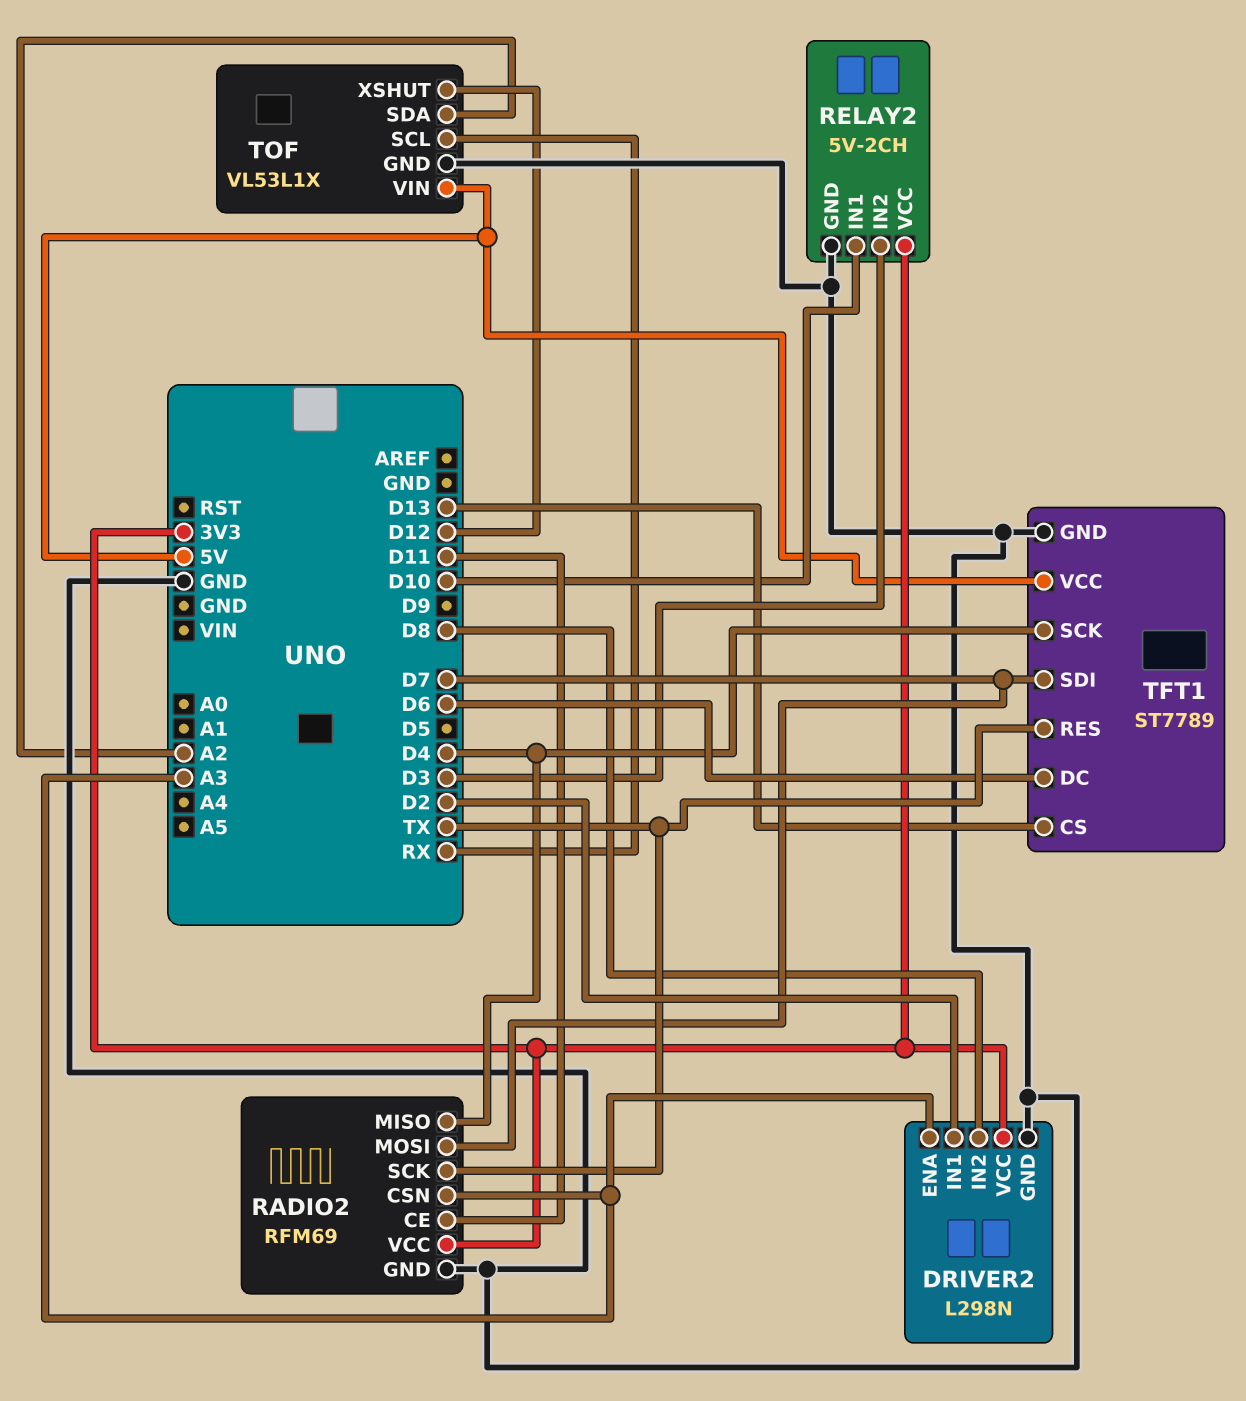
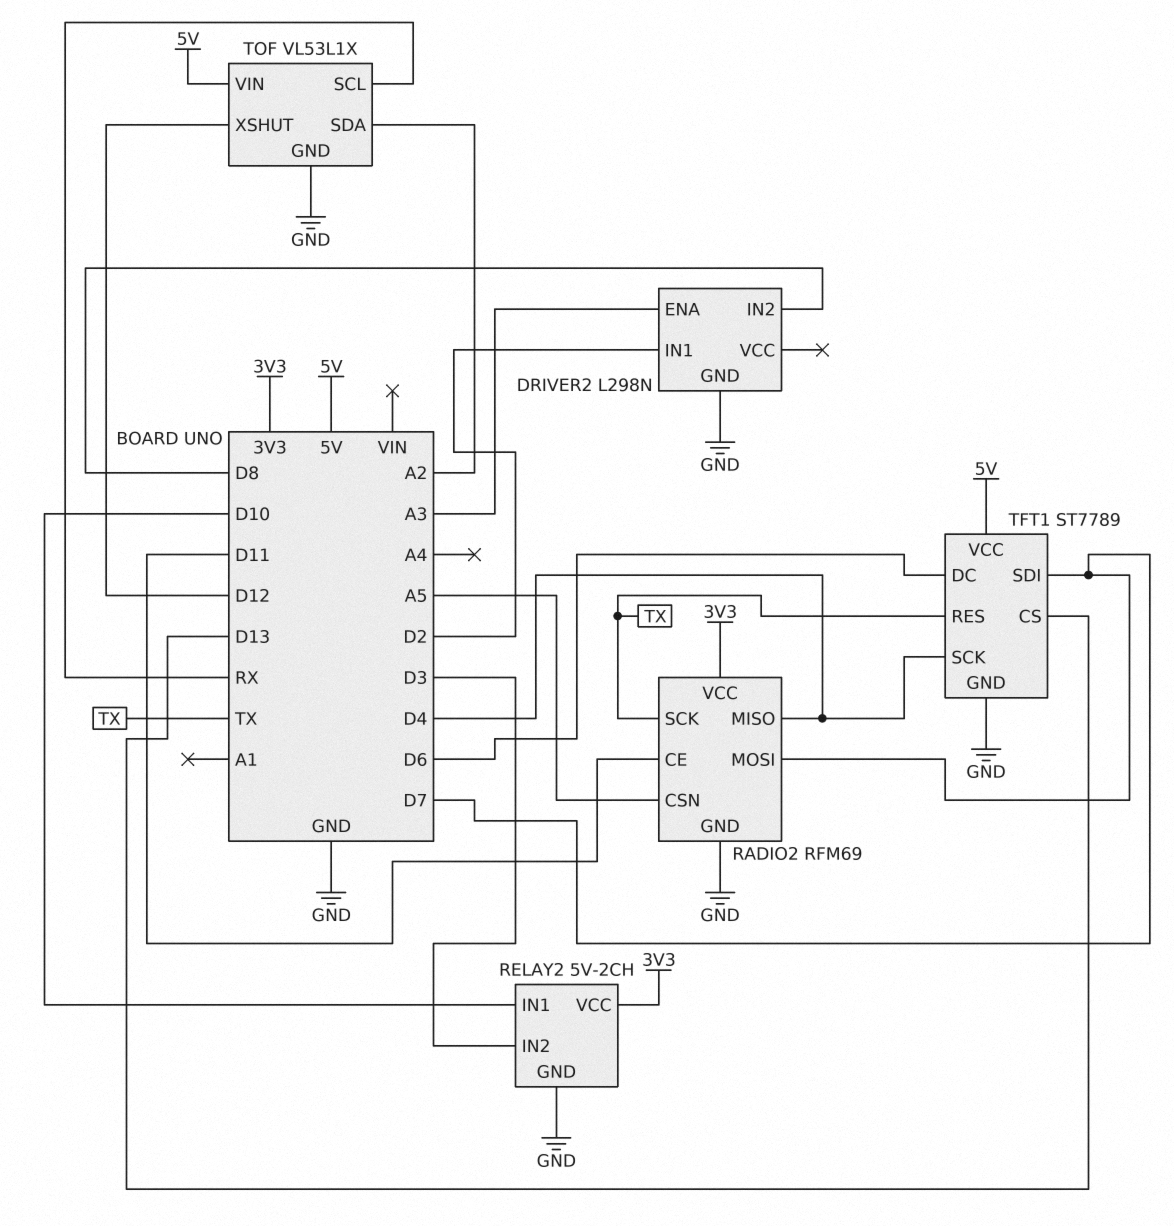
DRIVER2 pin VCC: 3V3 -> none
RADIO2 pin CSN: A3 -> A5

